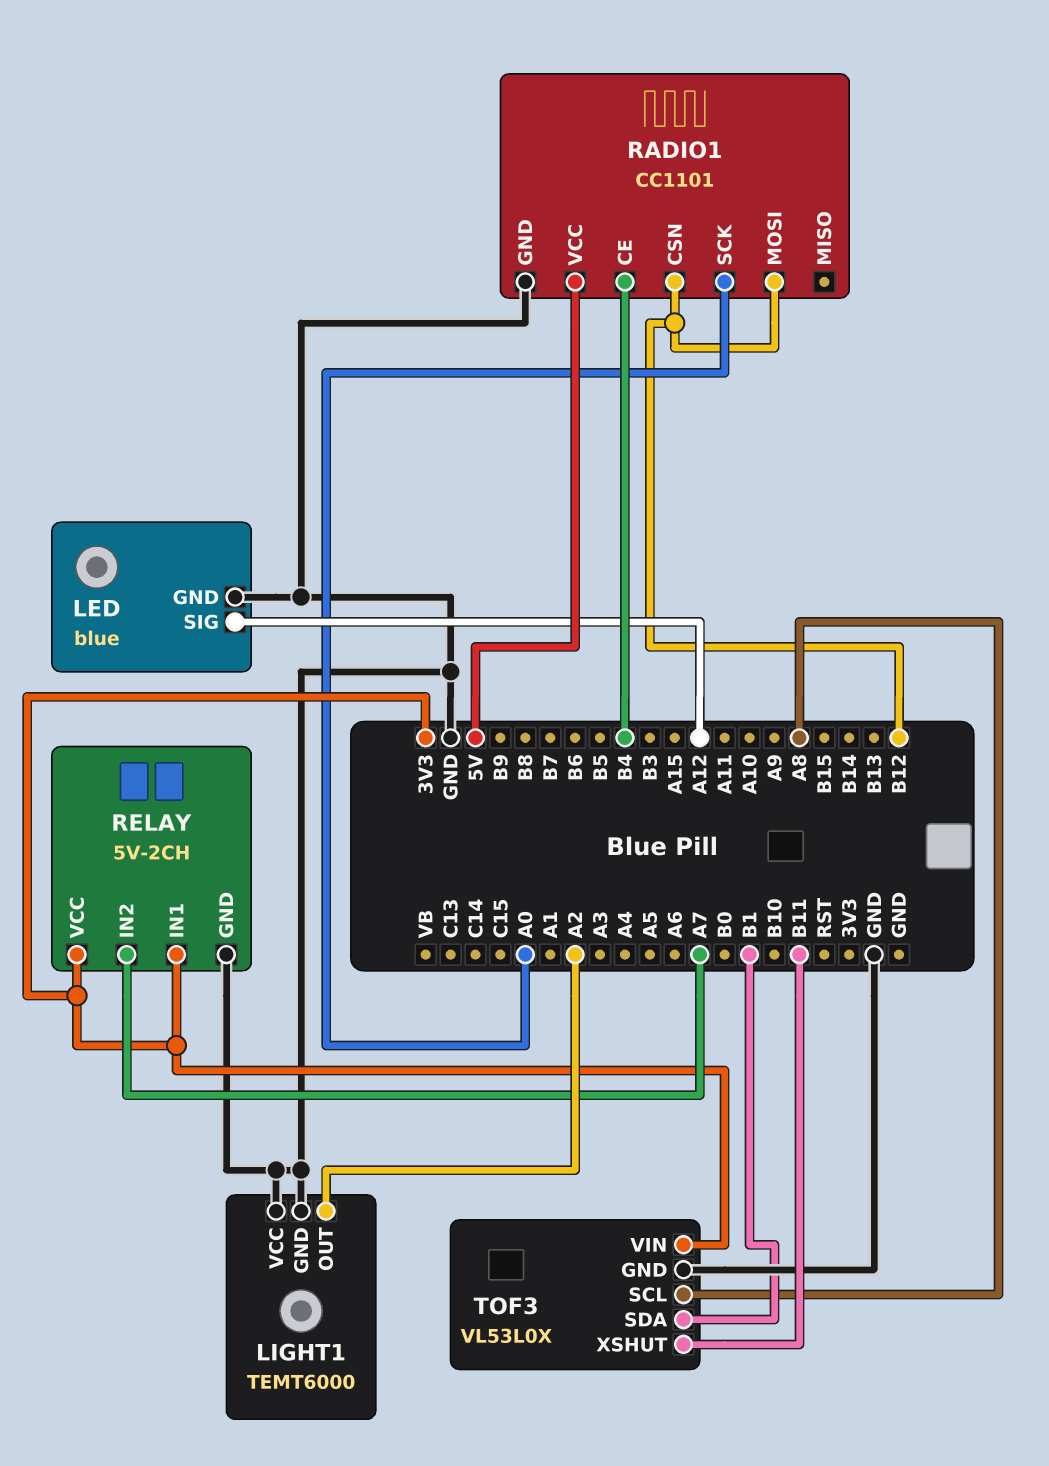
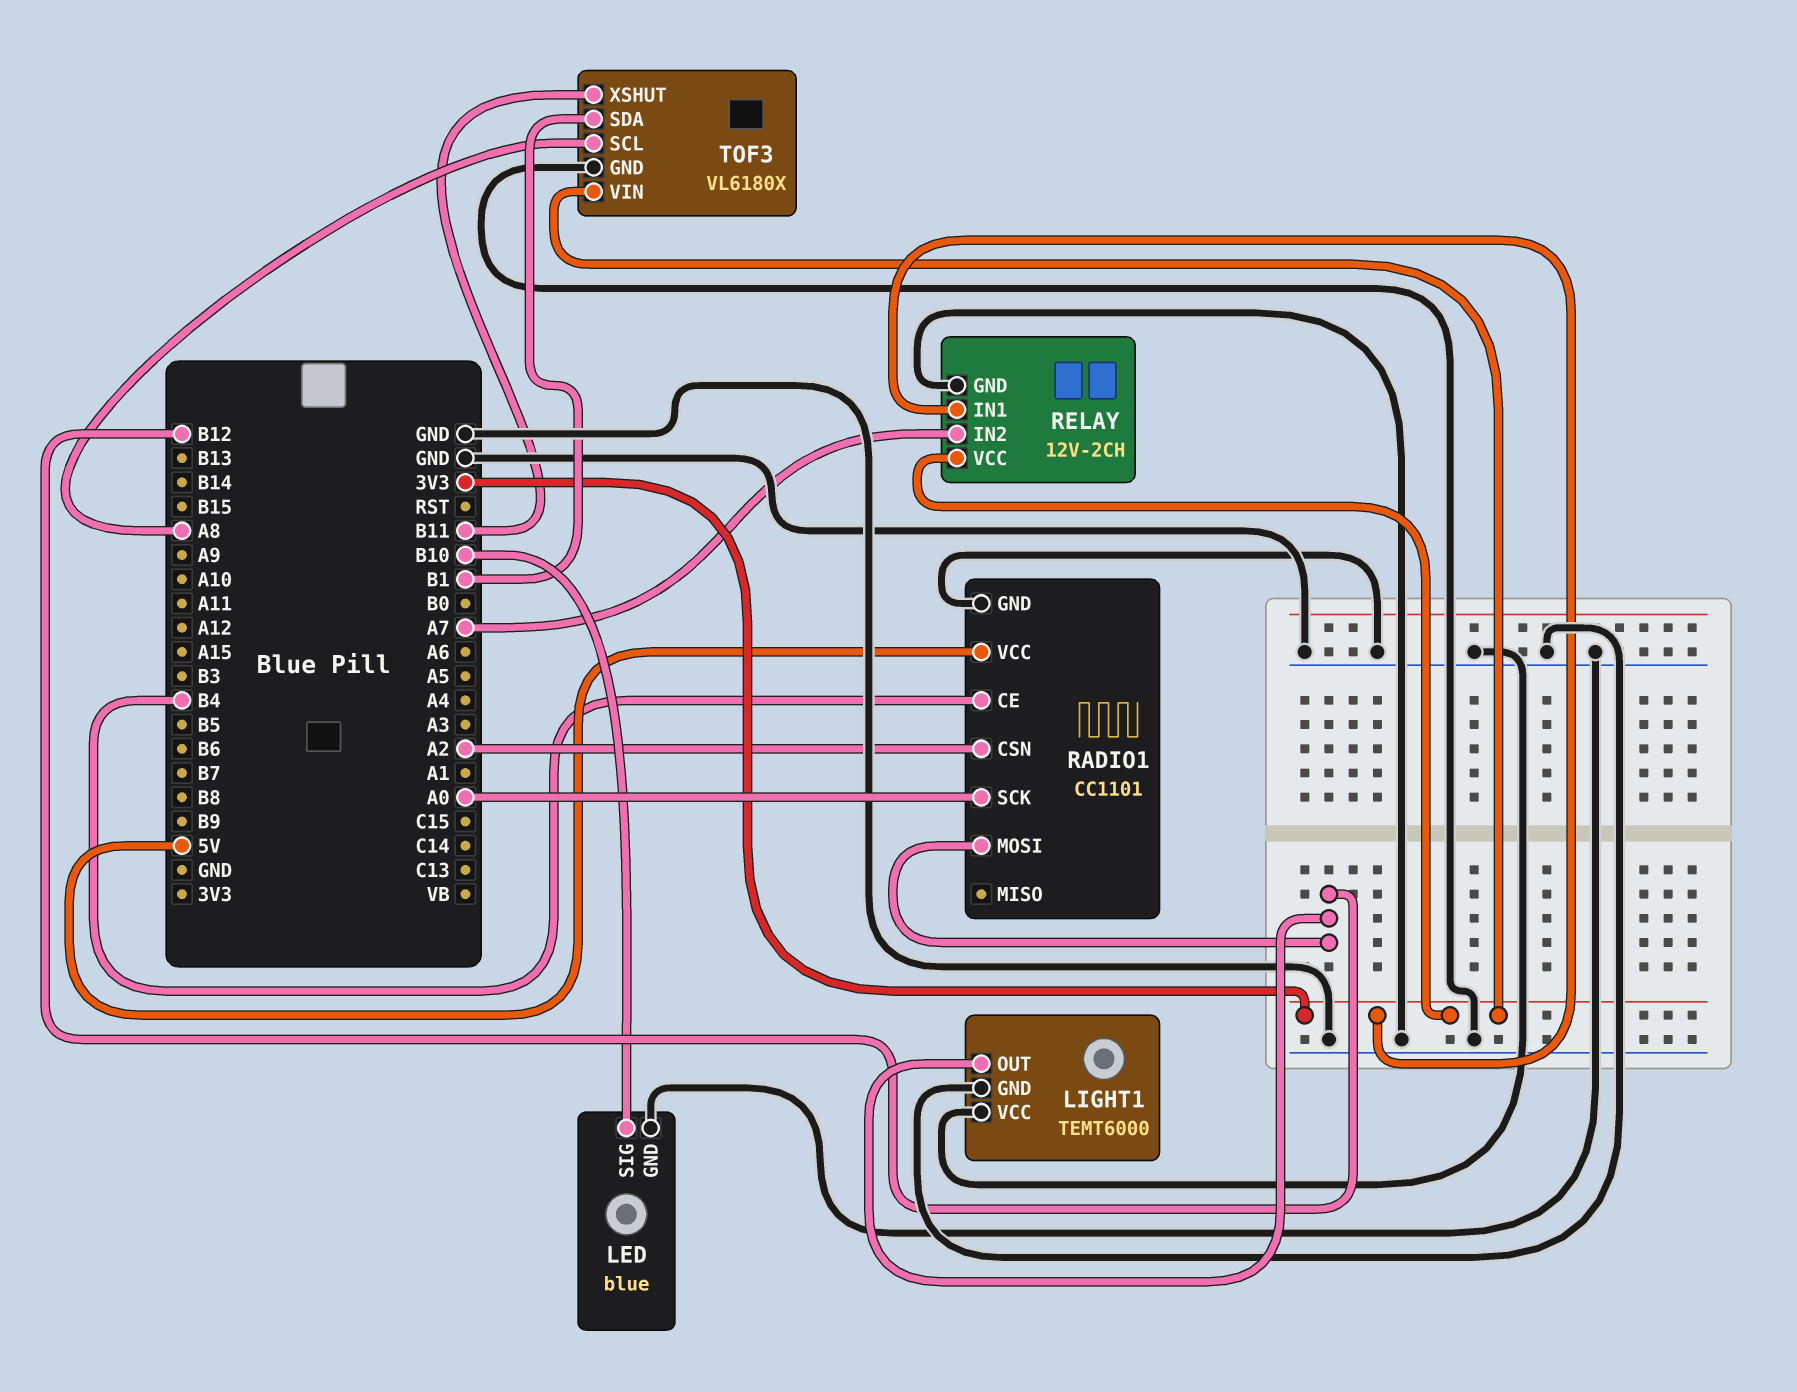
LED pin SIG: A12 -> B10
LIGHT1 pin OUT: A2 -> B12
RADIO1 pin CSN: B12 -> A2
RELAY: 5V-2CH -> 12V-2CH
TOF3: VL53L0X -> VL6180X

